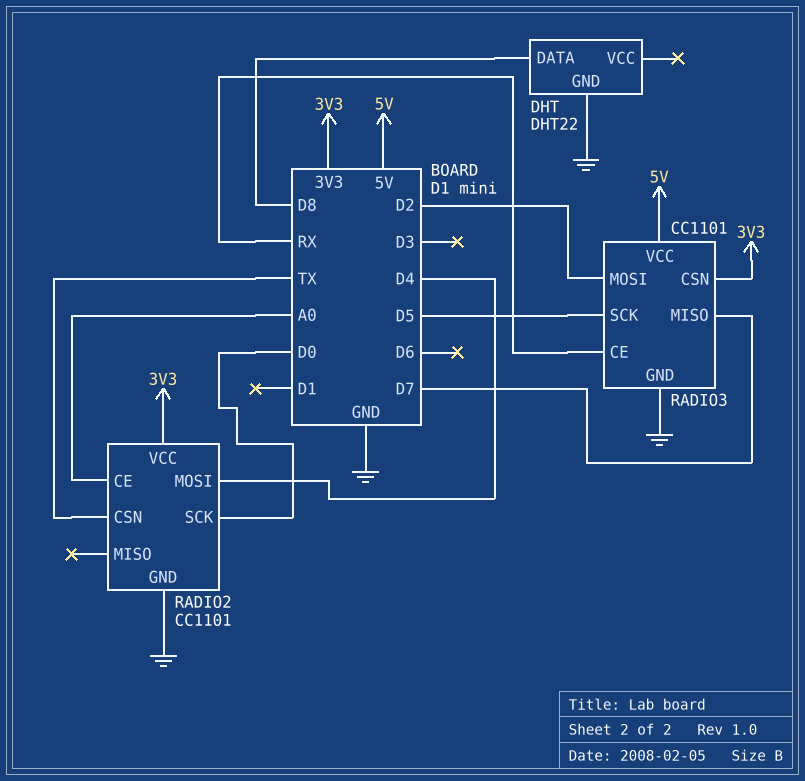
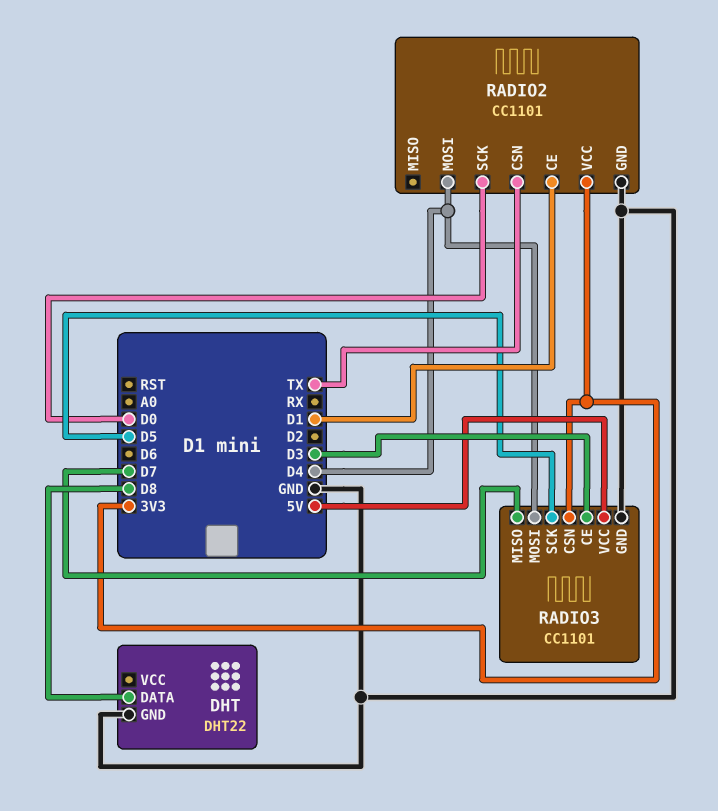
RADIO2 pin CE: A0 -> D1
RADIO3 pin CE: RX -> D3
RADIO3 pin MOSI: D2 -> D4

